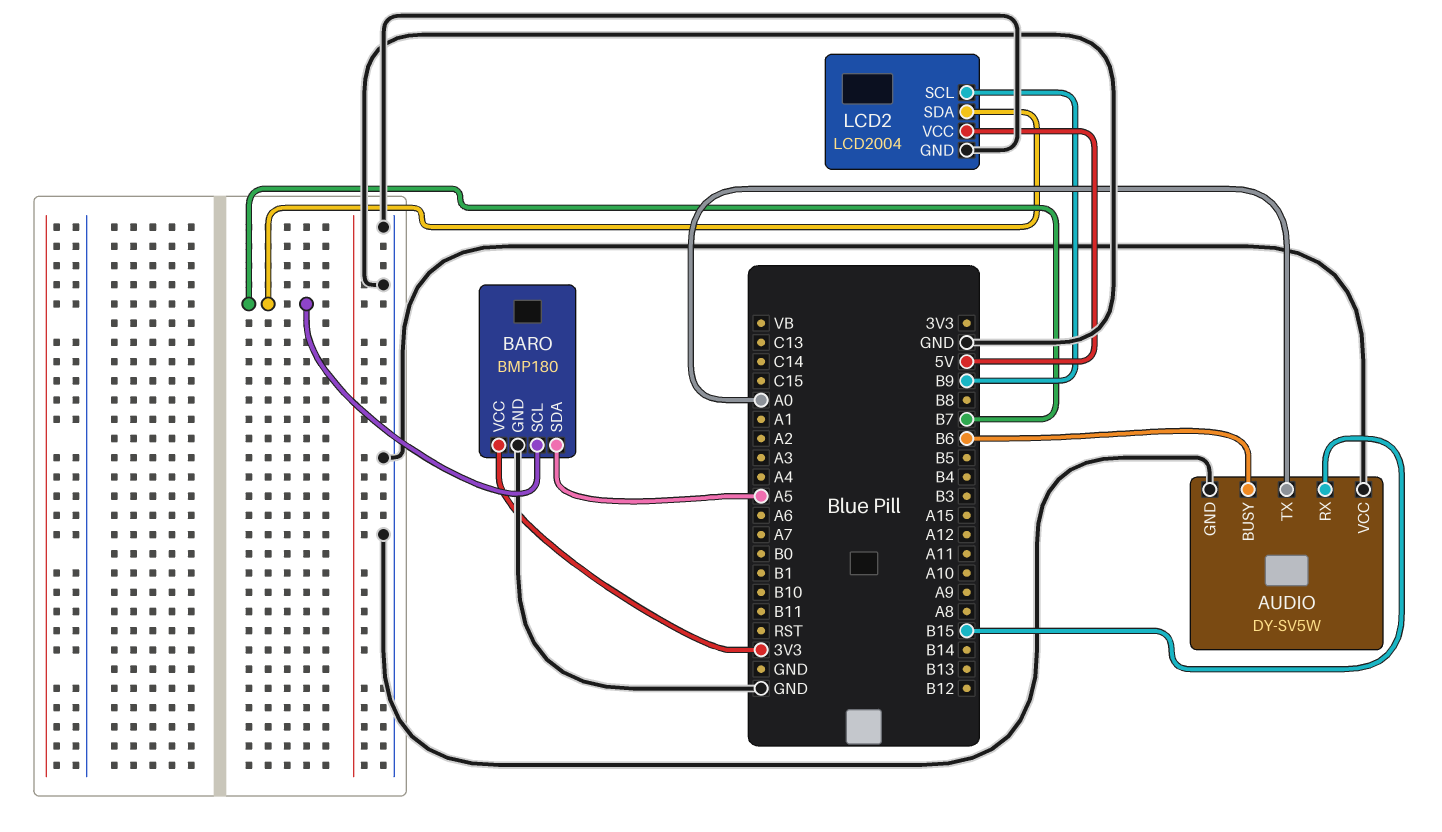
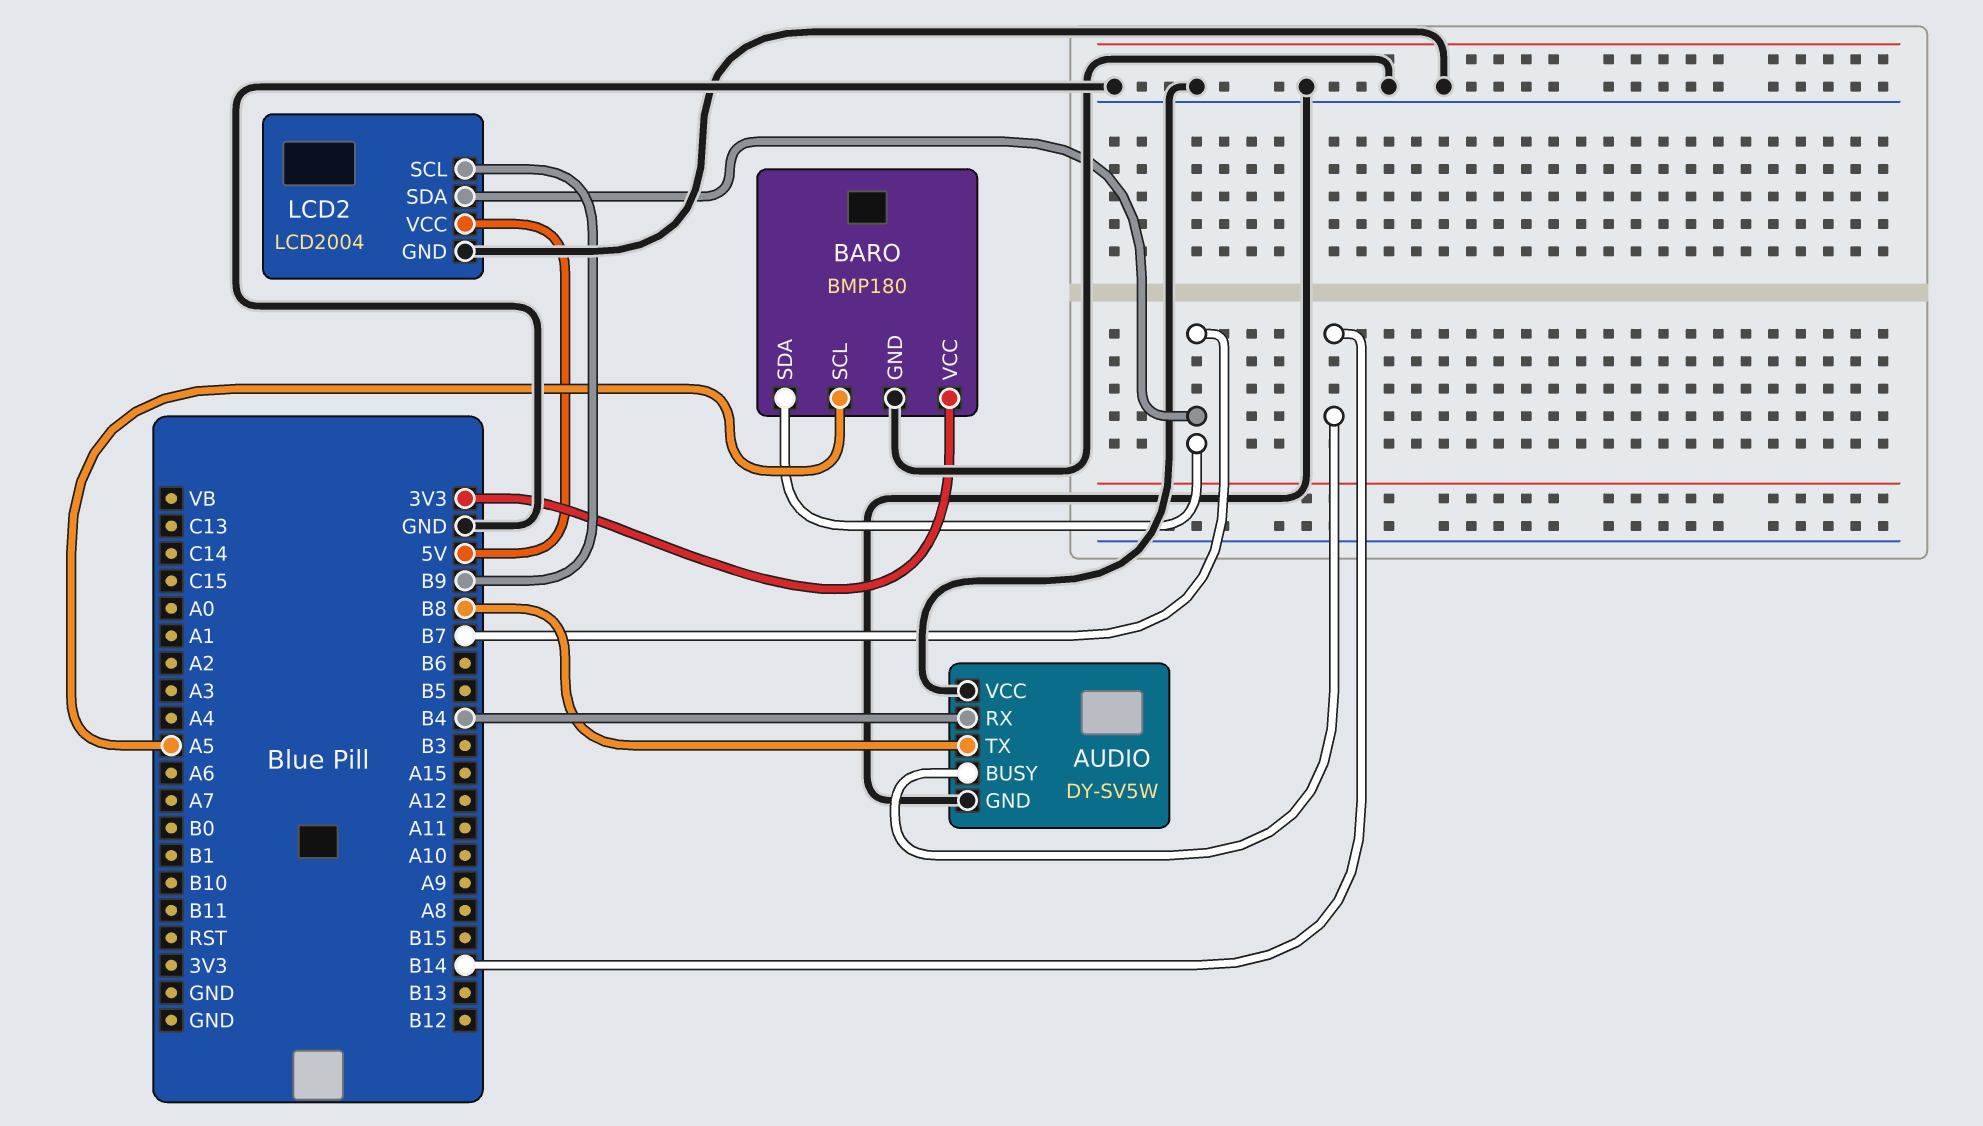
AUDIO pin BUSY: B6 -> B14
AUDIO pin RX: B15 -> B4
AUDIO pin TX: A0 -> B8
BARO pin SCL: B7 -> A5
BARO pin SDA: A5 -> B7

